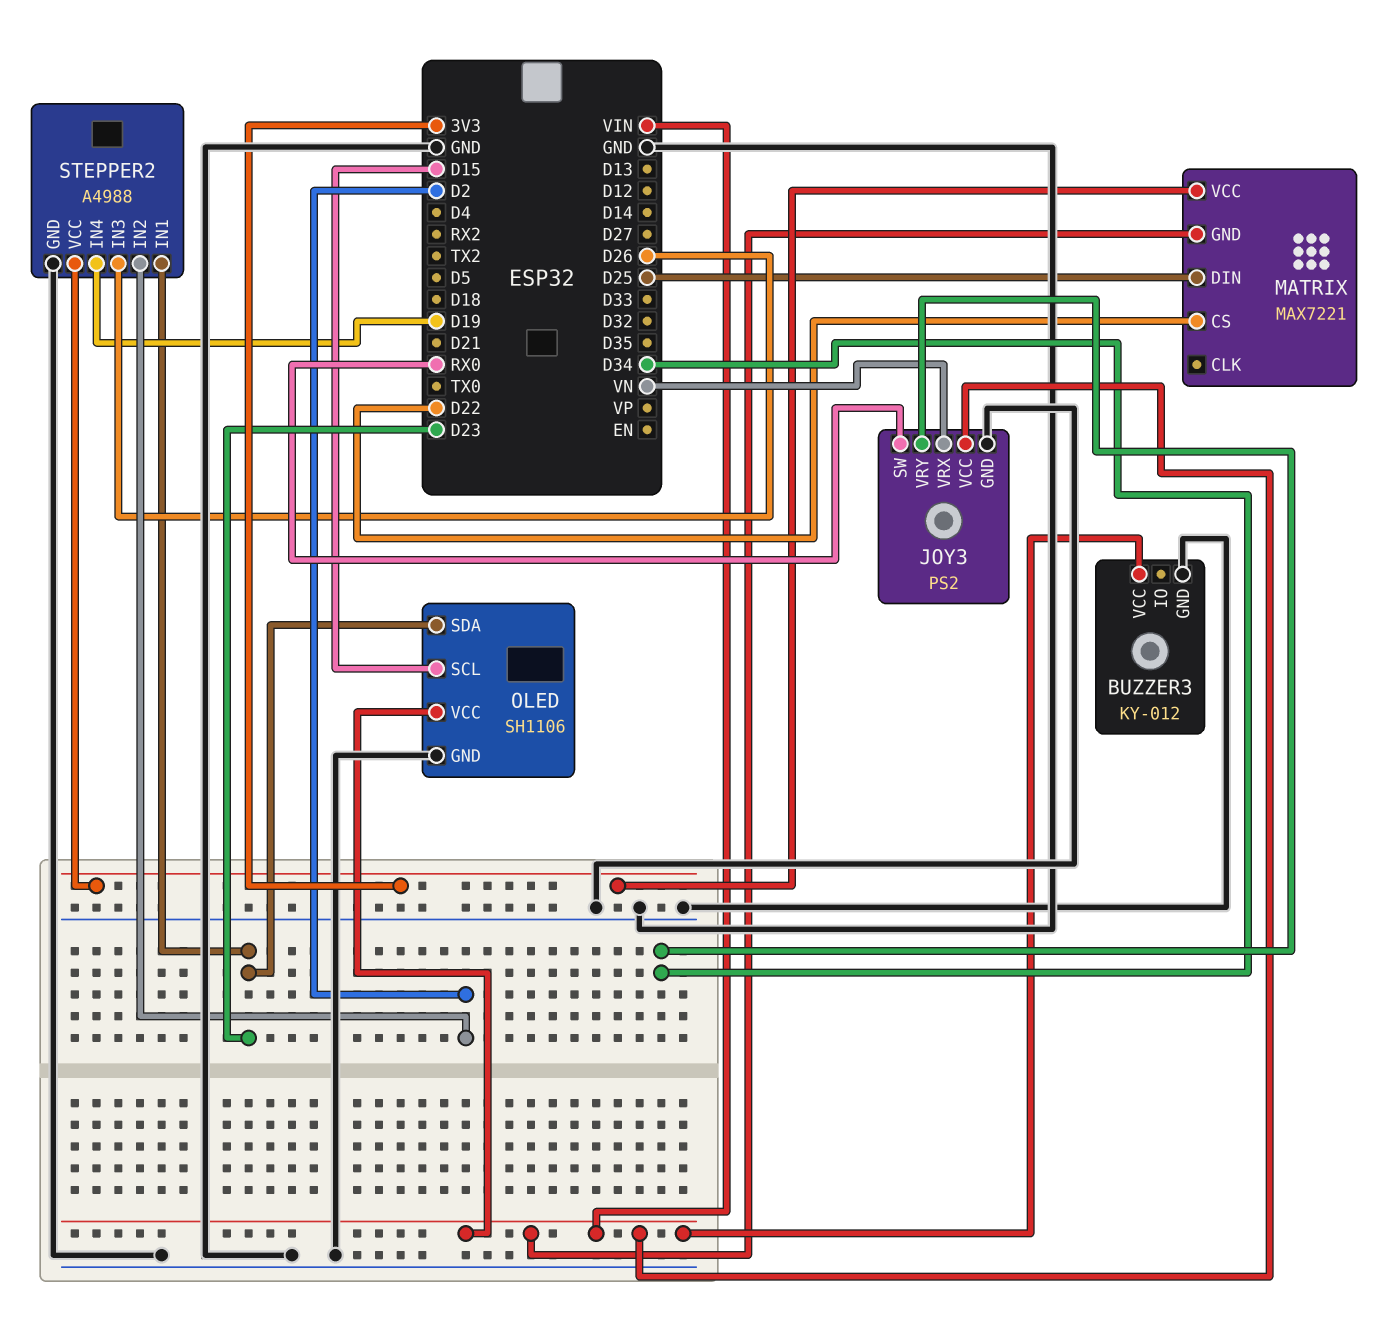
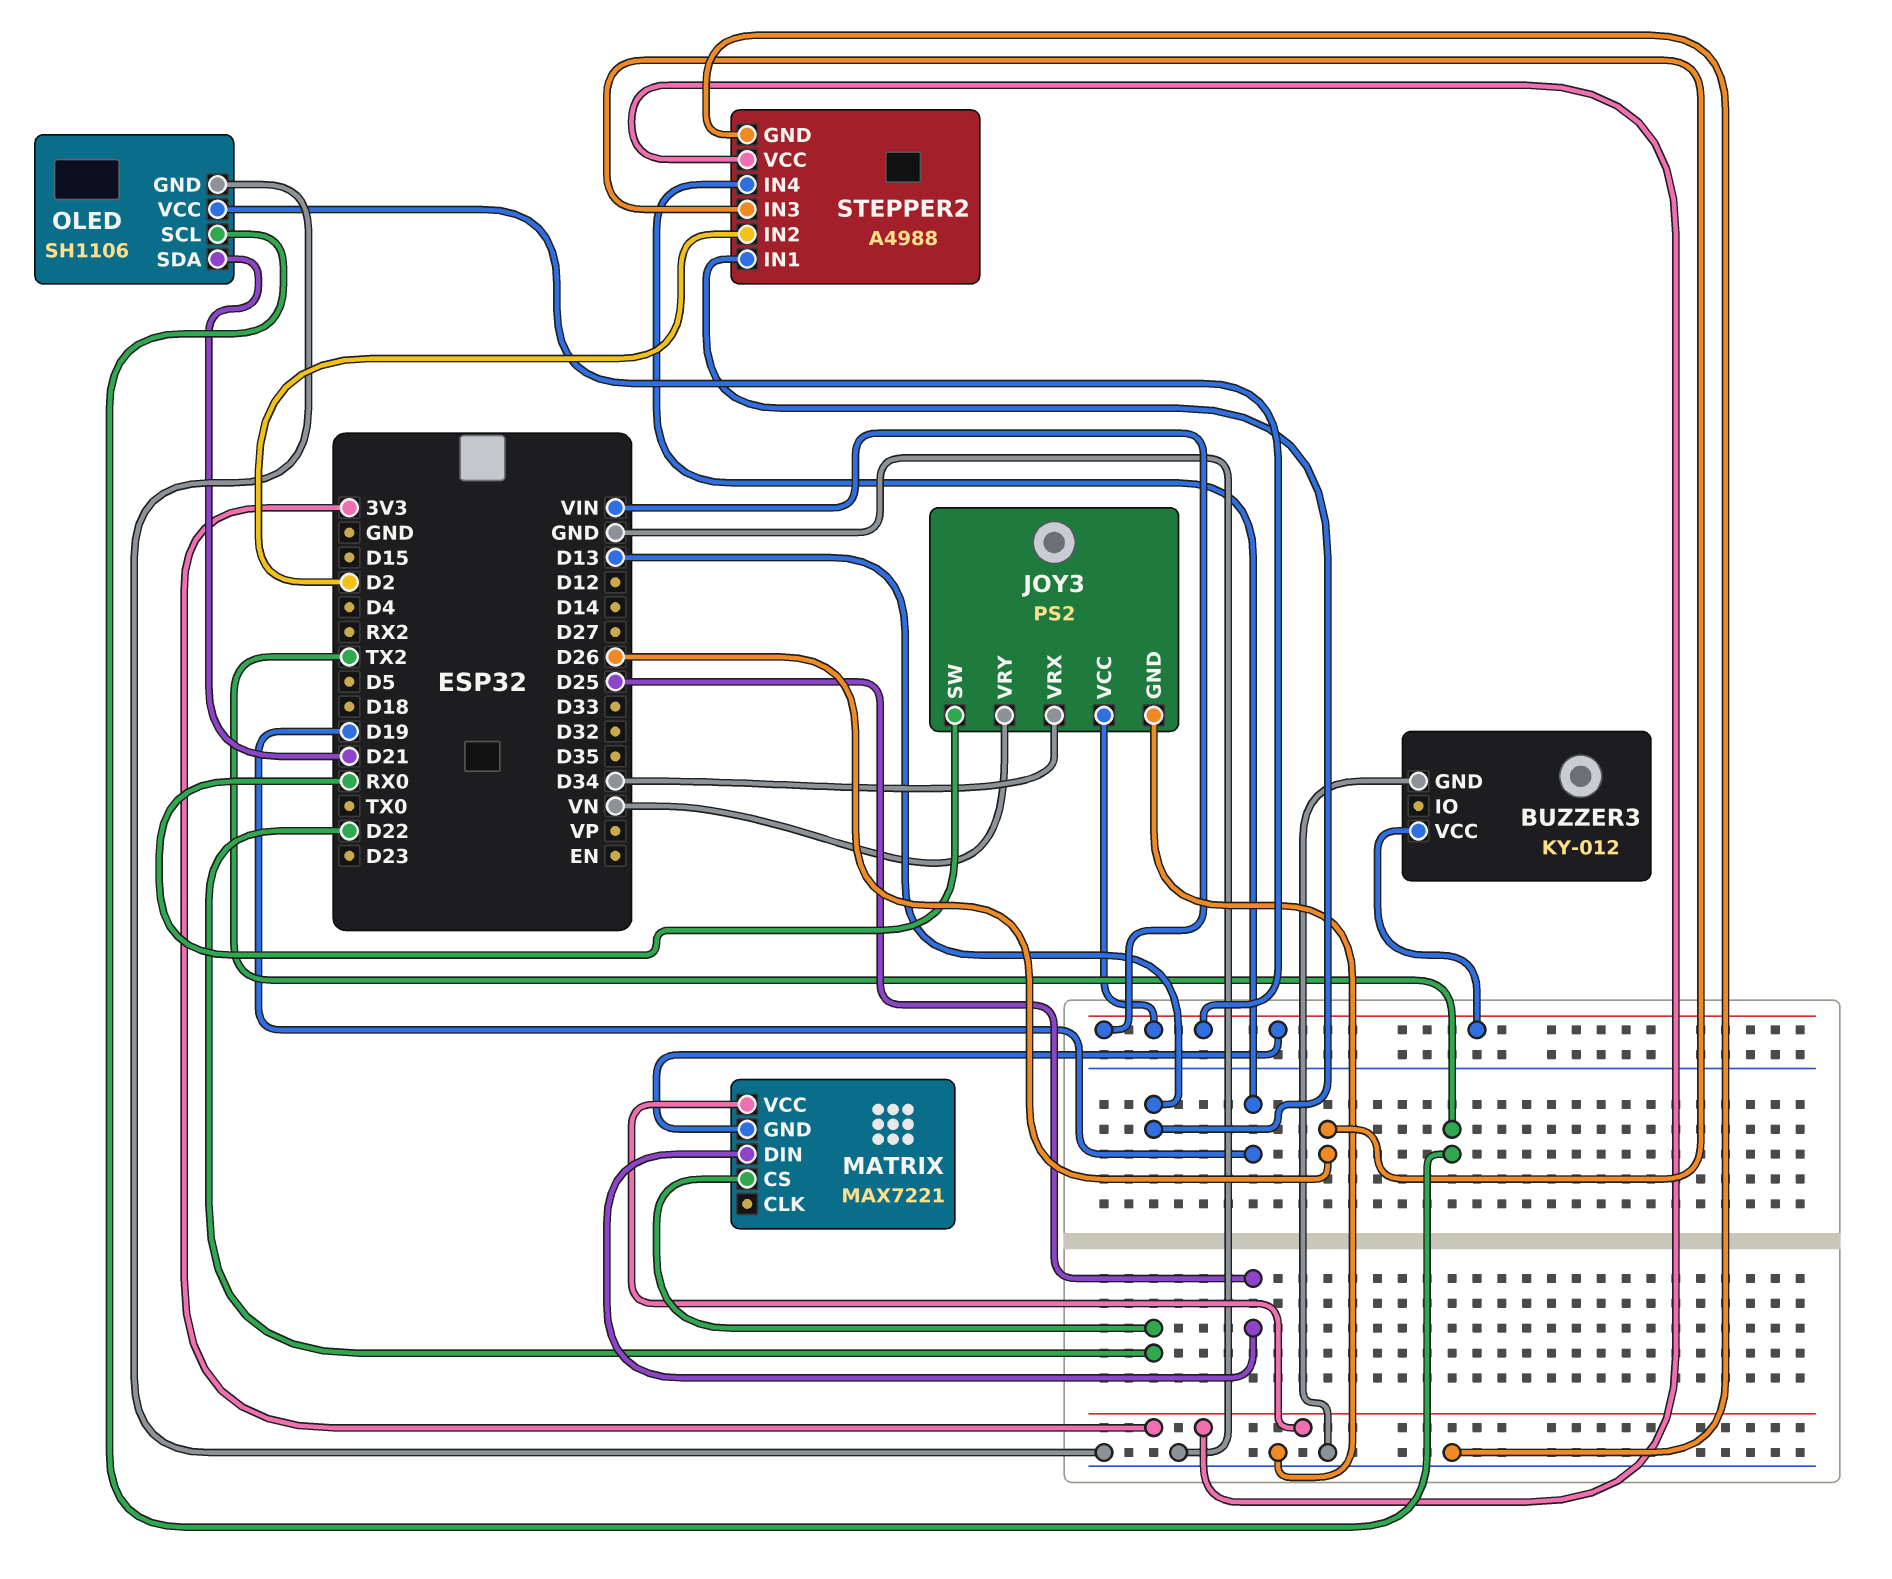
JOY3 pin VRX: VN -> D34
JOY3 pin VRY: D34 -> VN
OLED pin SCL: D15 -> TX2
OLED pin SDA: D23 -> D21
STEPPER2 pin IN1: D23 -> D13

